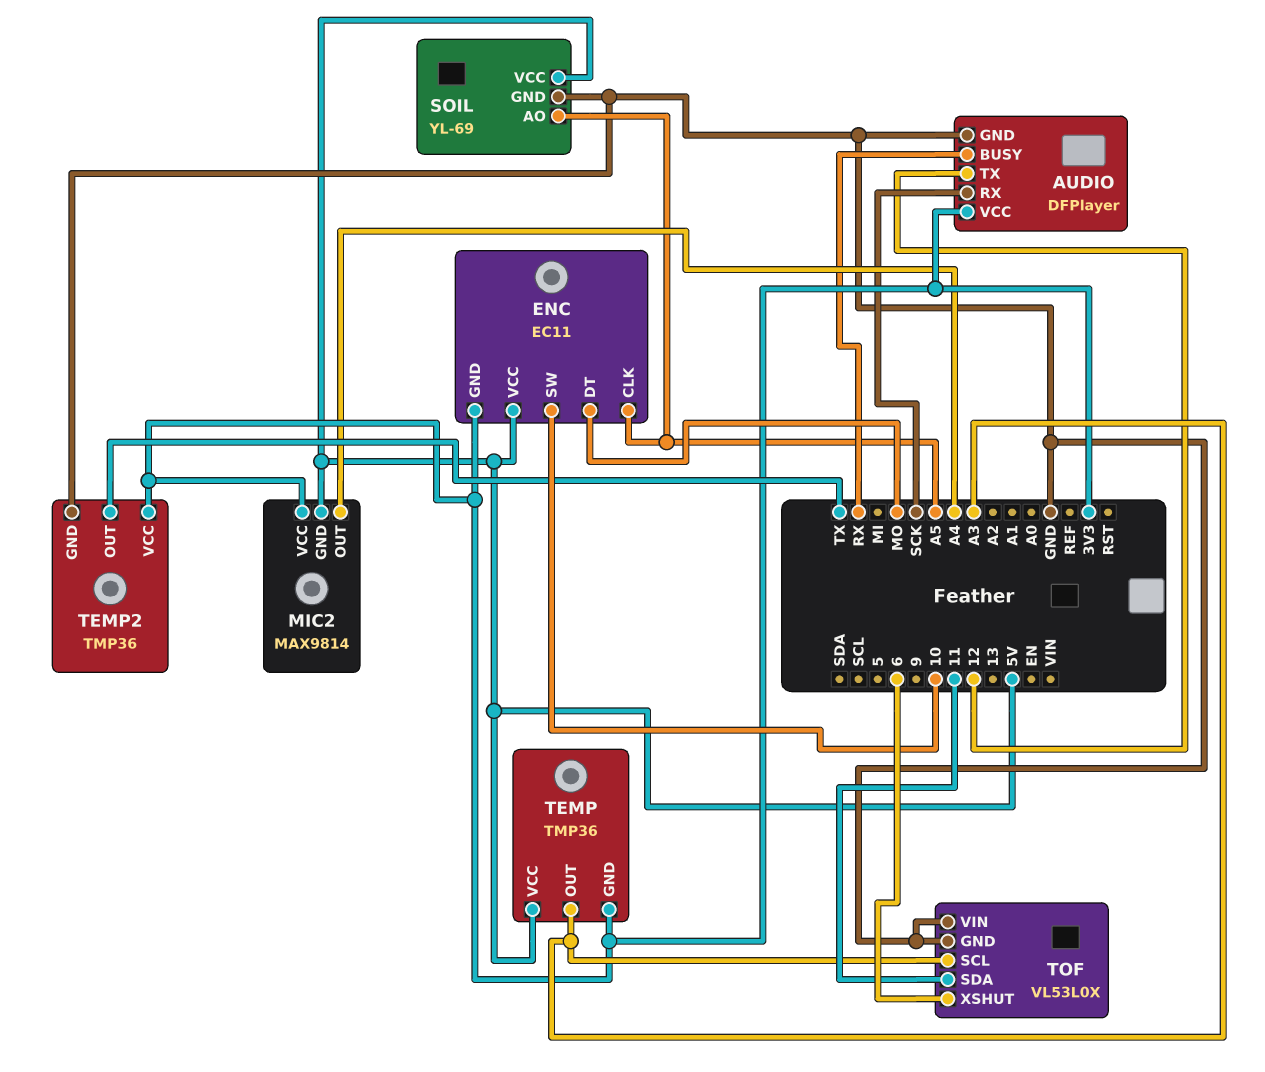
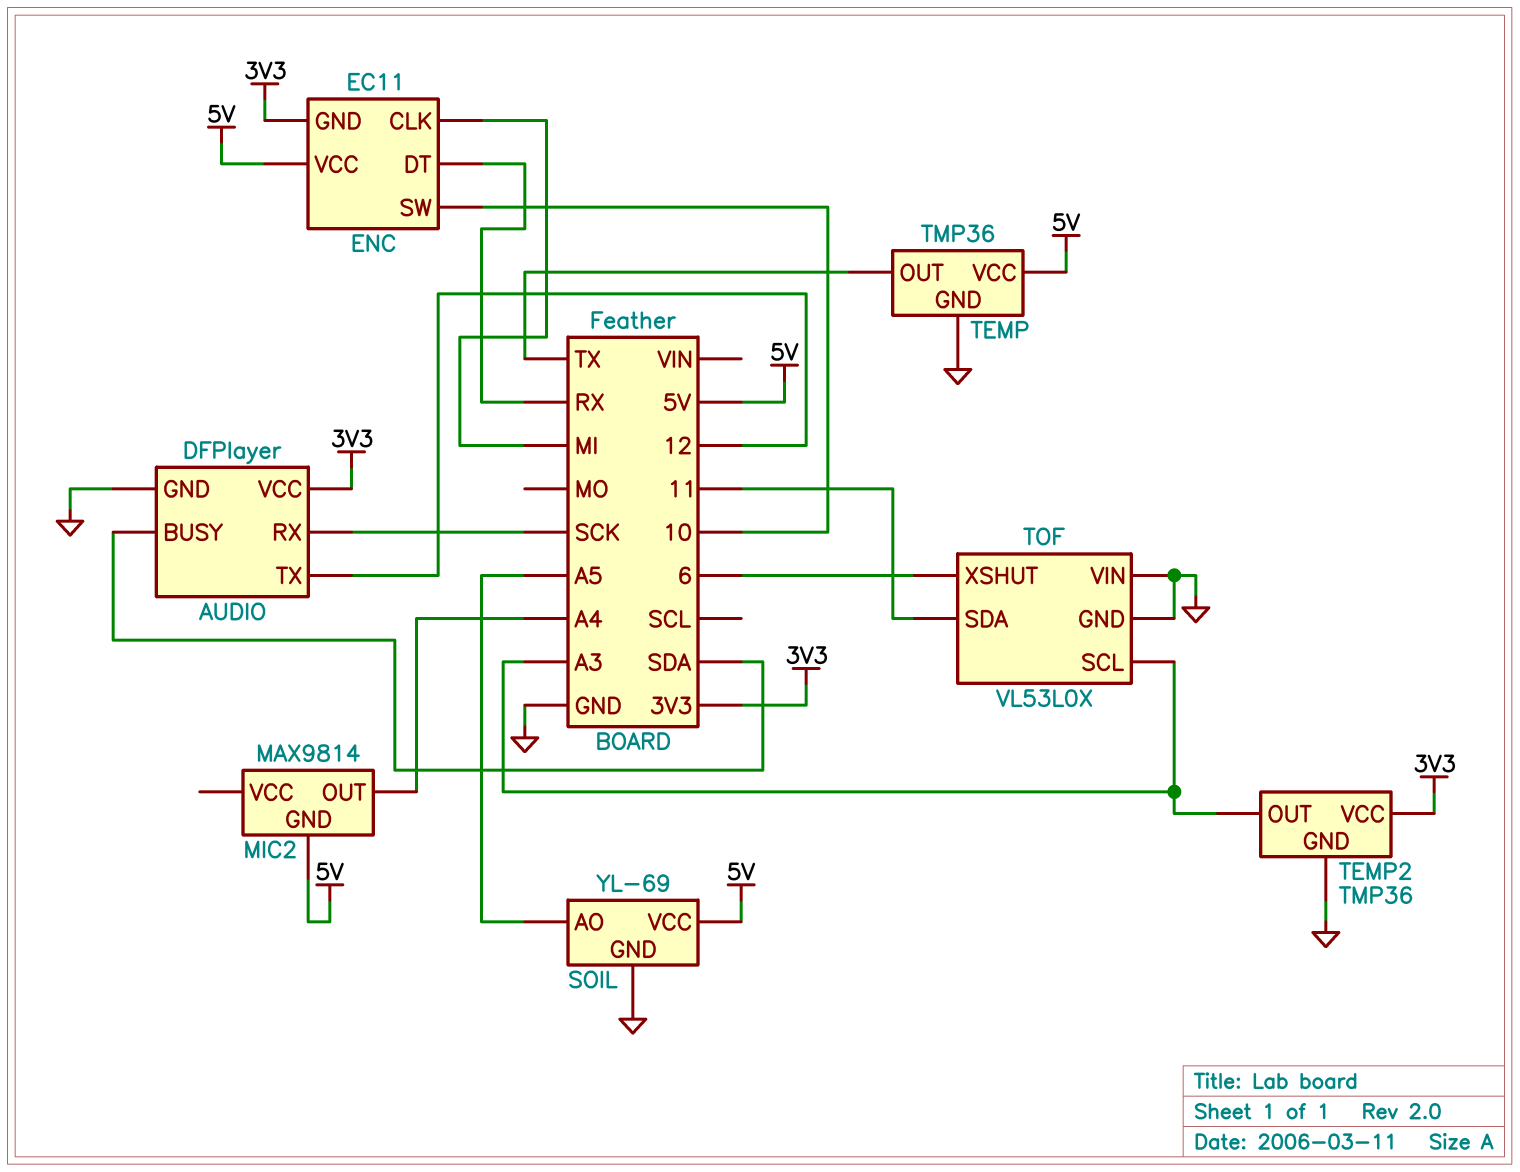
AUDIO pin BUSY: RX -> SDA
ENC pin CLK: A5 -> MI
ENC pin DT: MO -> RX
MIC2 pin VCC: 3V3 -> none
TEMP pin GND: 3V3 -> GND
TEMP pin OUT: A3 -> TX
TEMP2 pin OUT: TX -> A3

